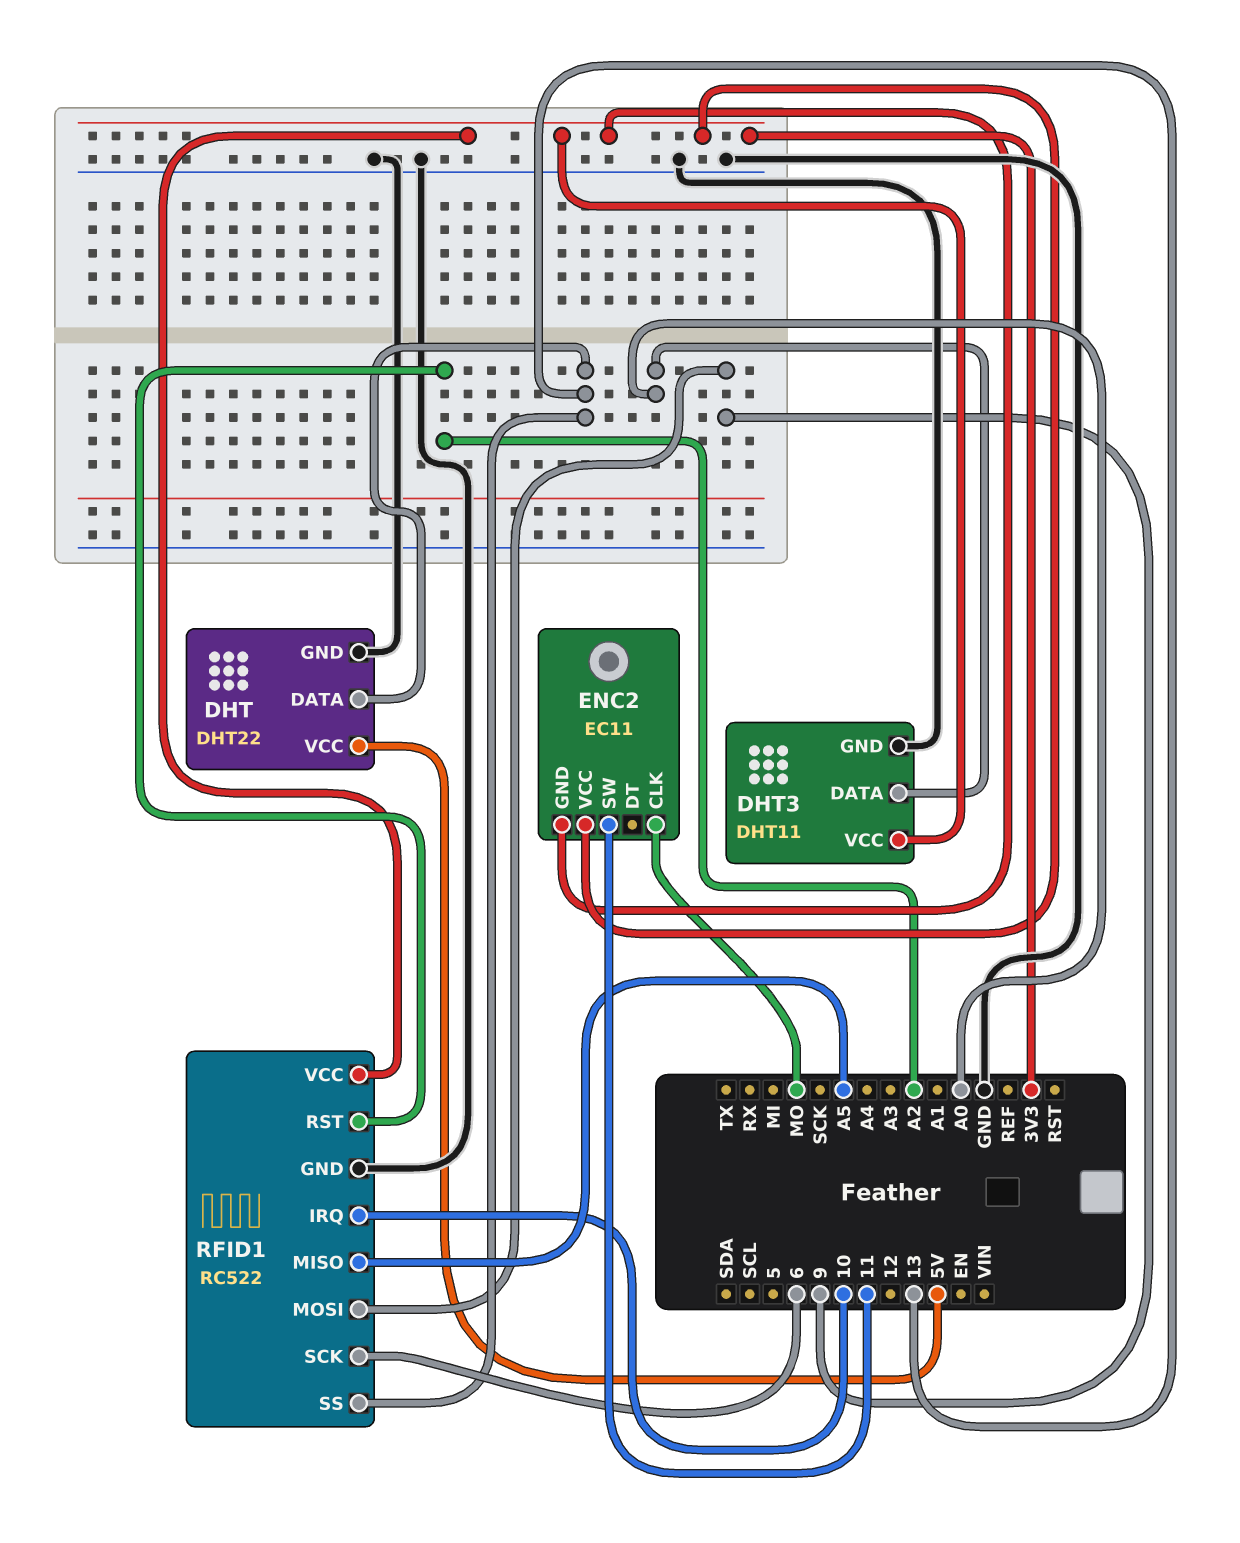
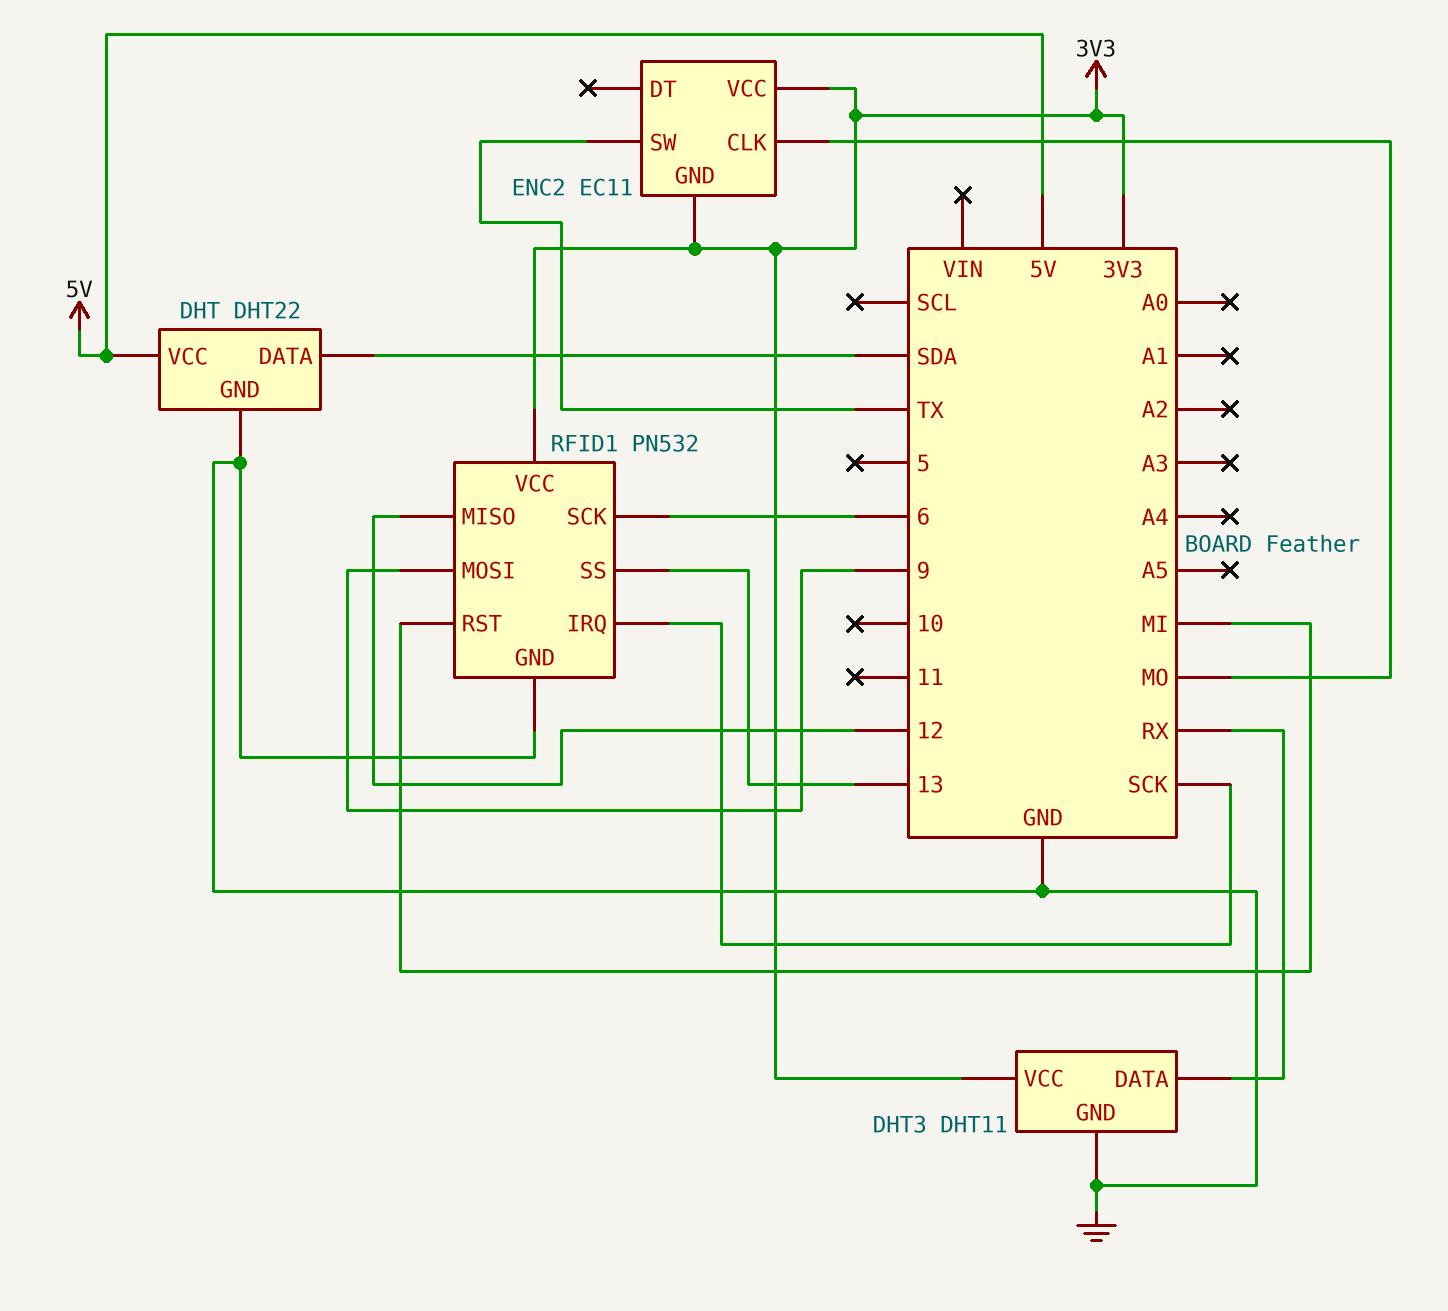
DHT pin DATA: 13 -> SDA
DHT3 pin DATA: A0 -> RX
ENC2 pin SW: 11 -> TX
RFID1: RC522 -> PN532
RFID1 pin IRQ: 10 -> SCK
RFID1 pin MISO: A5 -> 12
RFID1 pin RST: A2 -> MI

